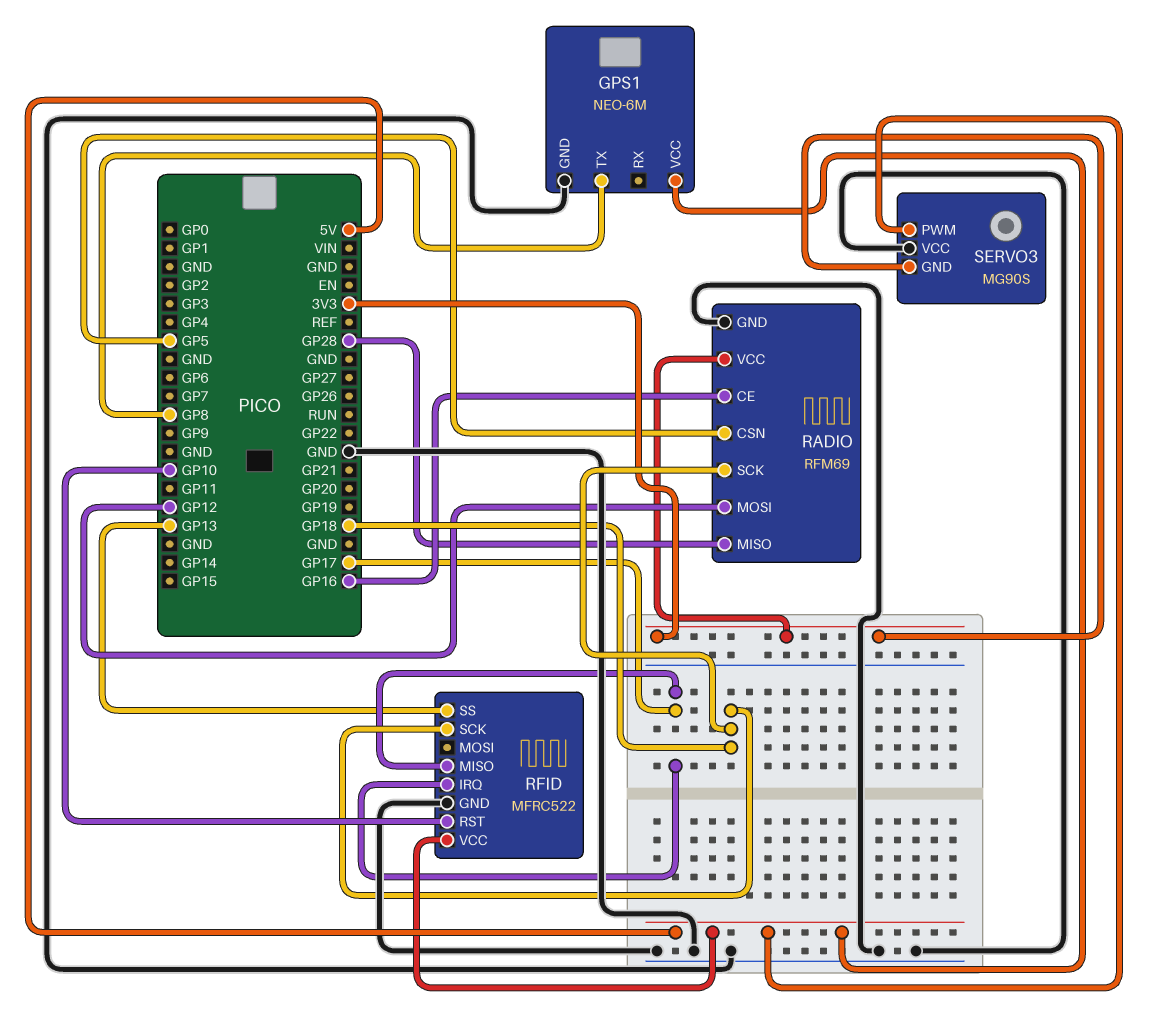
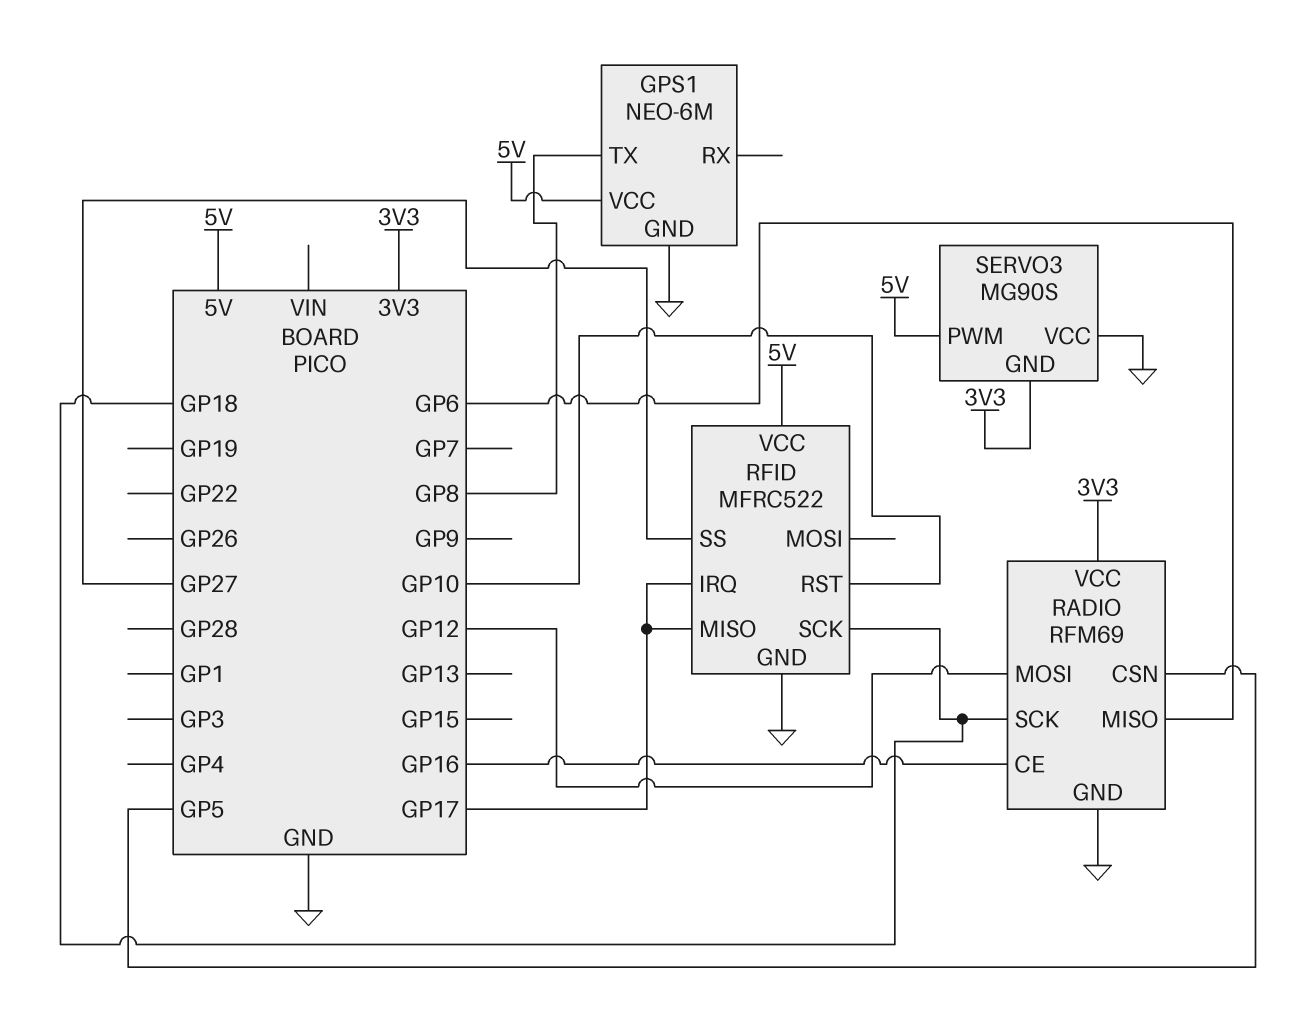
RADIO pin MISO: GP28 -> GP6
RFID pin SS: GP13 -> GP27

